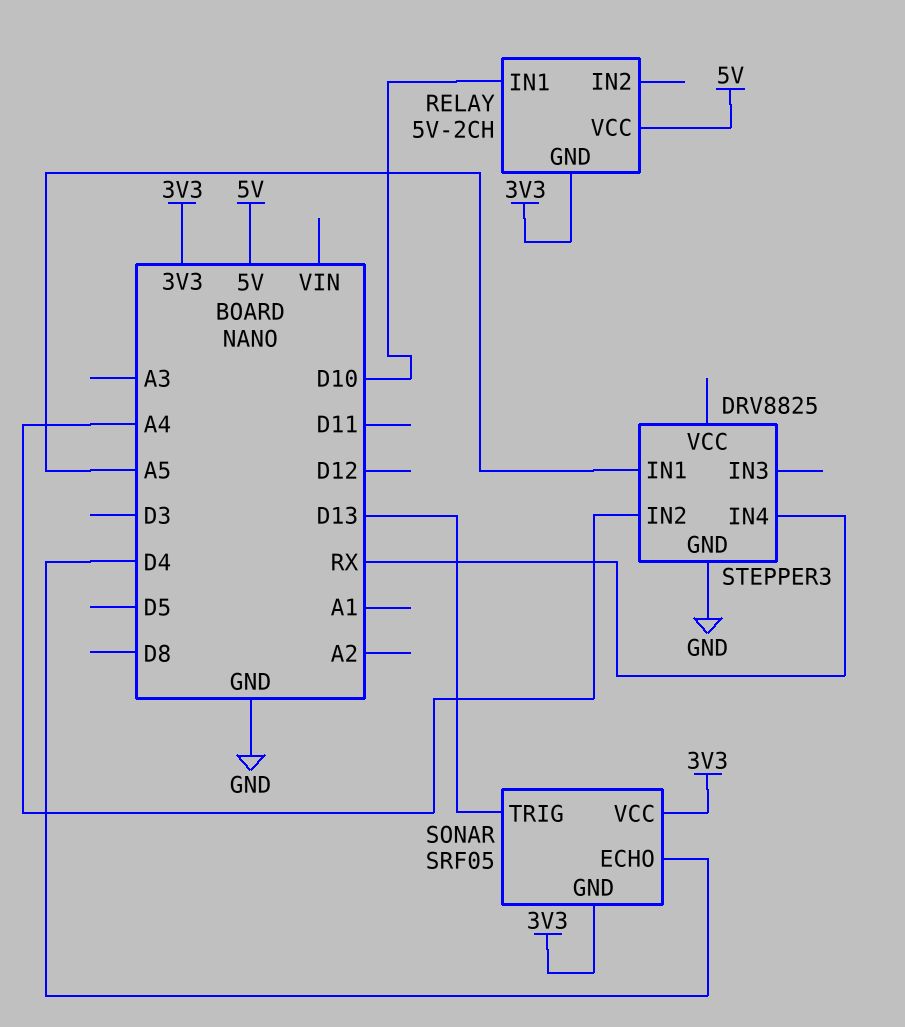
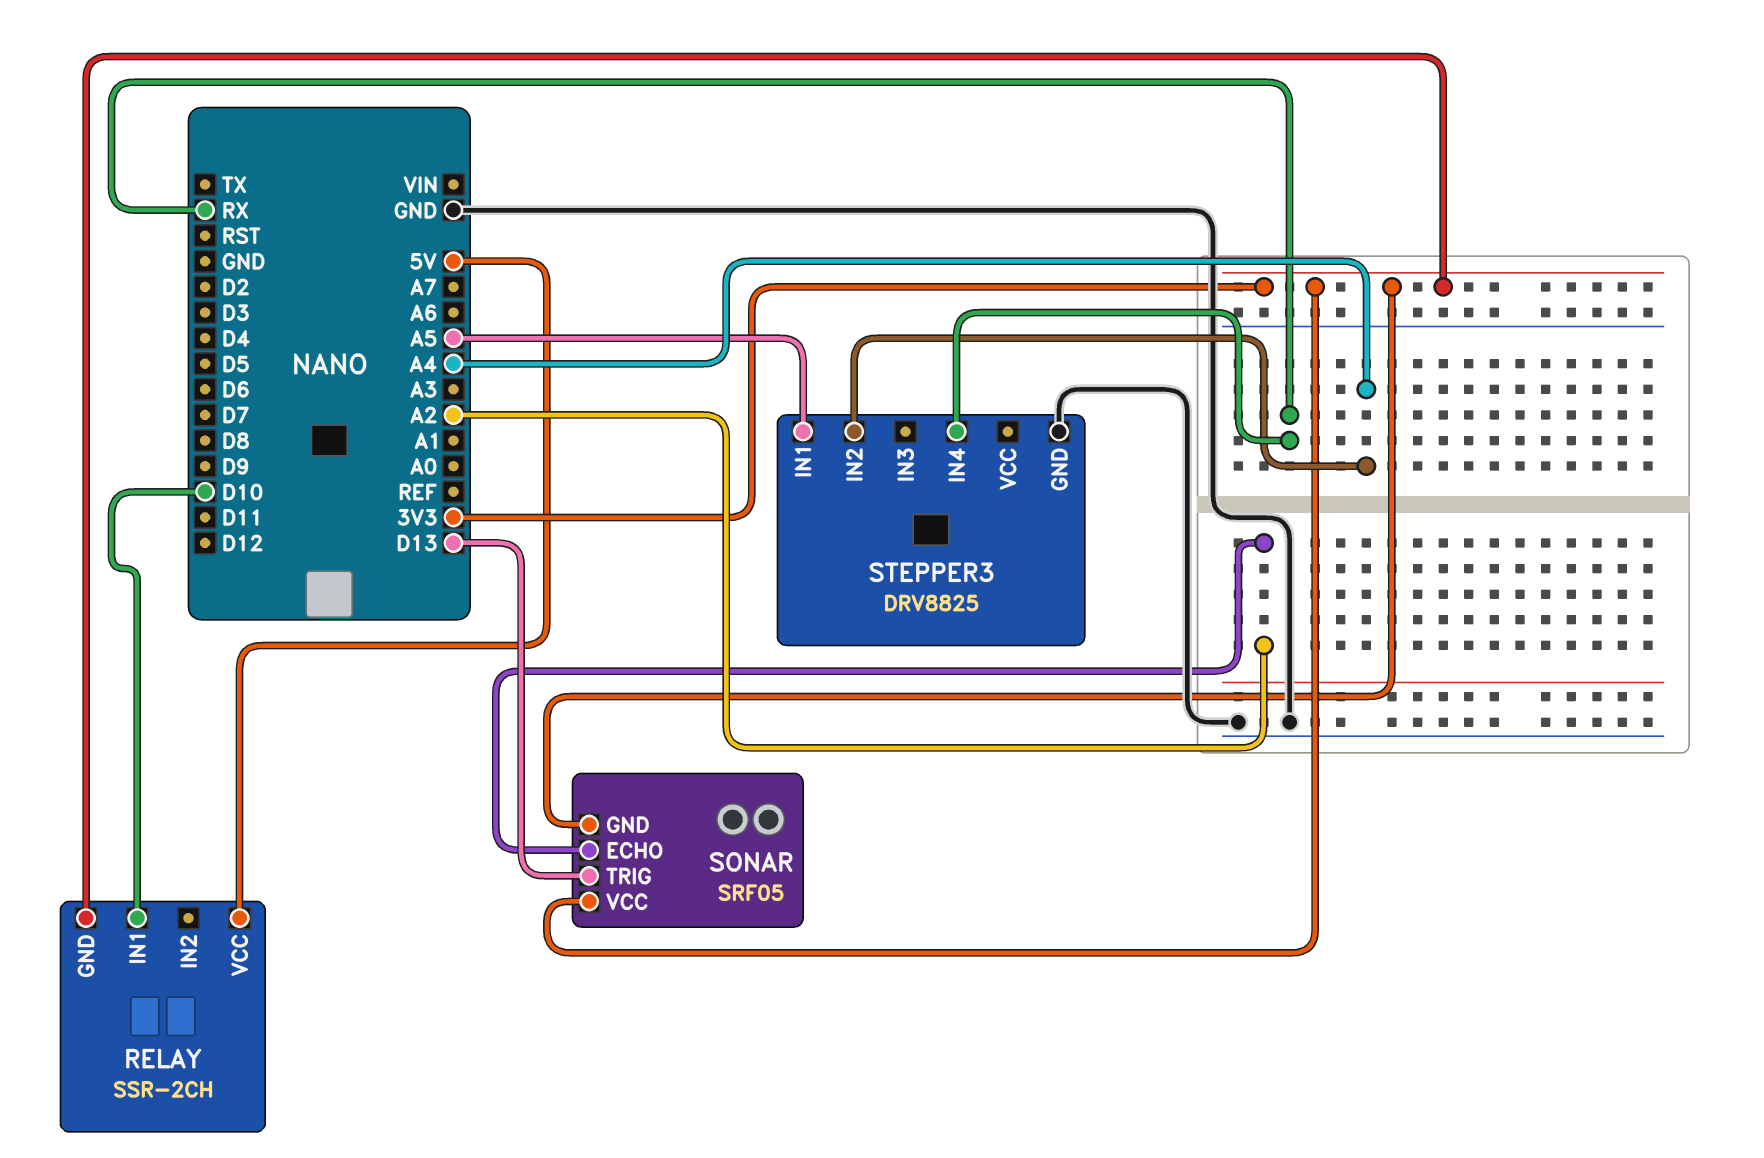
RELAY: 5V-2CH -> SSR-2CH
SONAR pin ECHO: D4 -> A2

